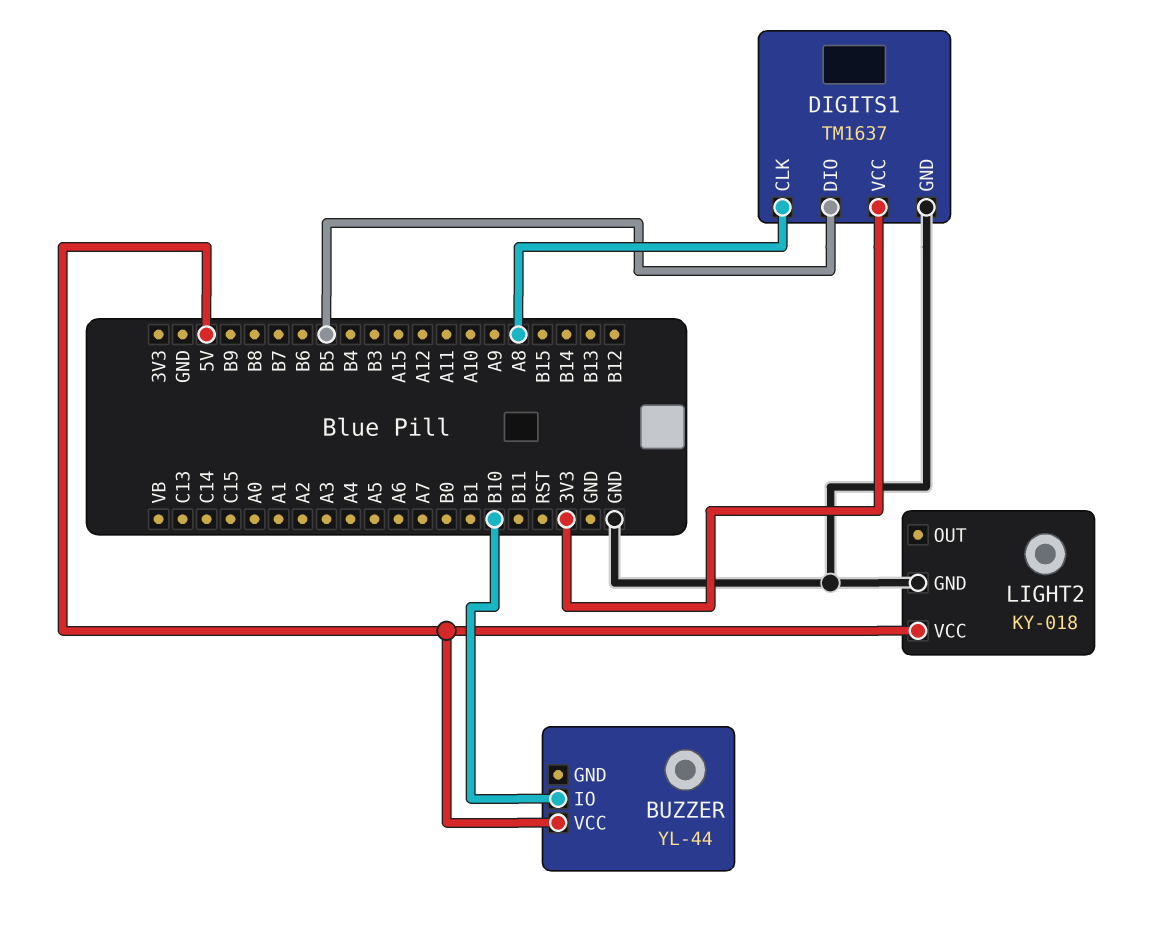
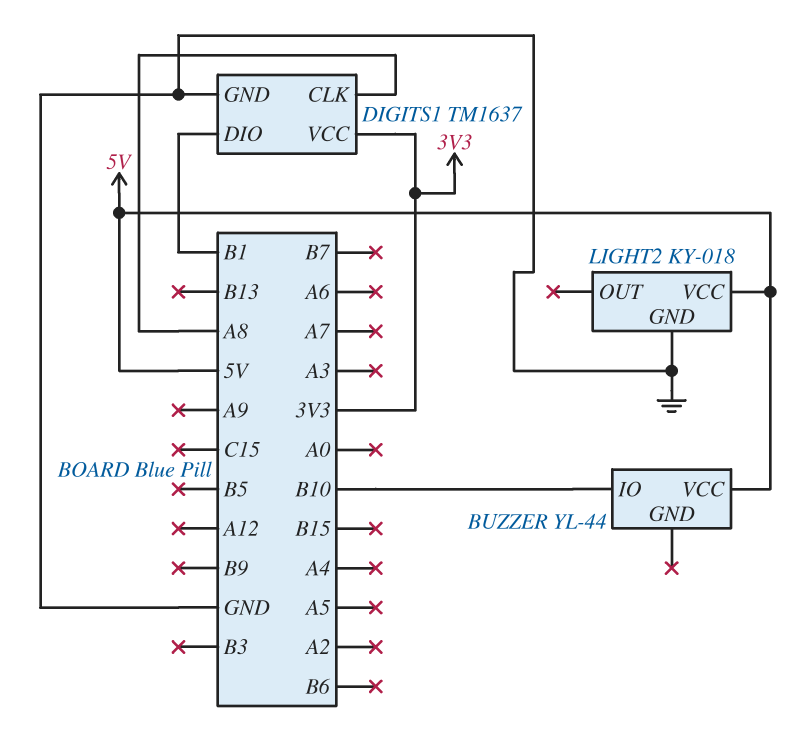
DIGITS1 pin DIO: B5 -> B1

